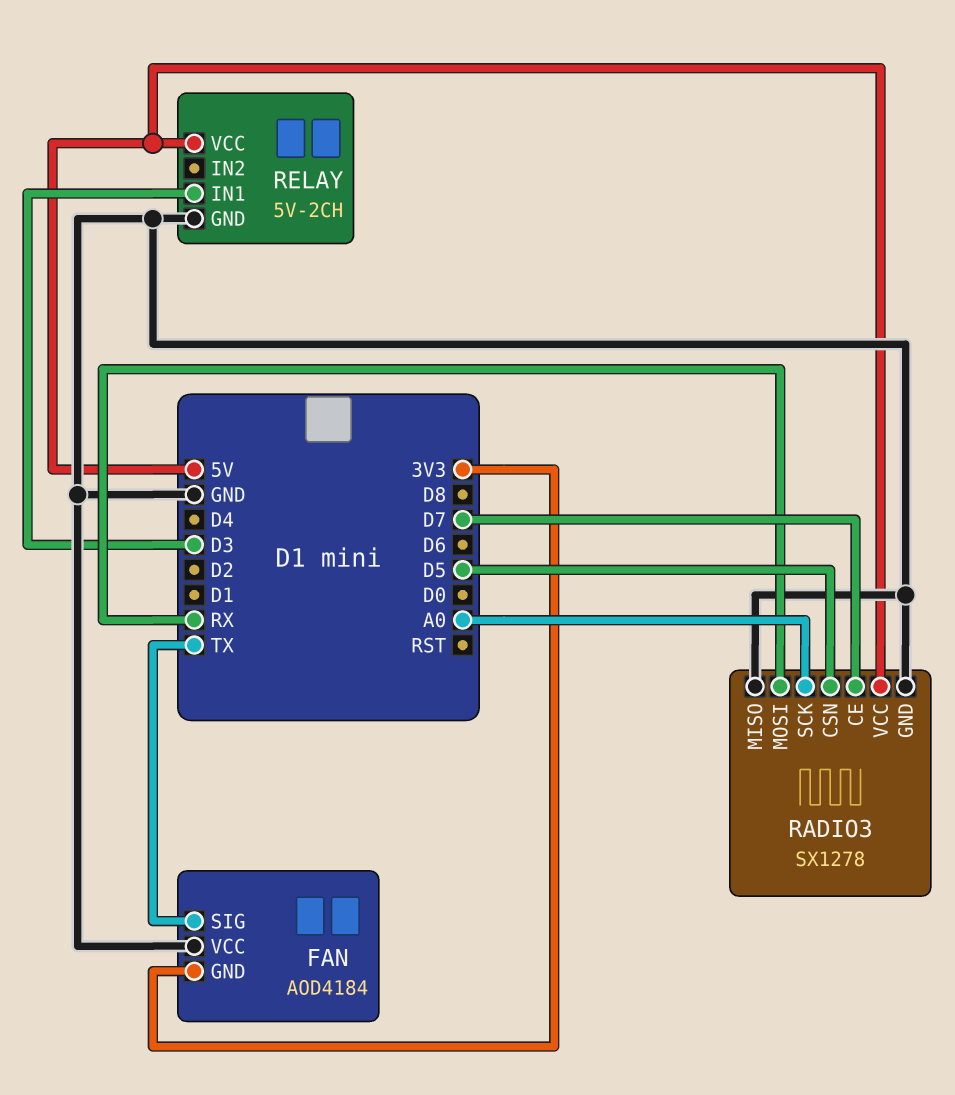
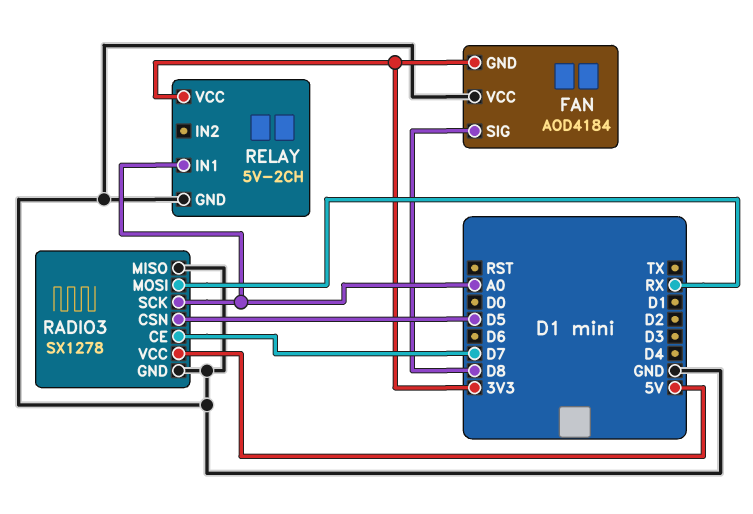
FAN pin SIG: TX -> D8
RELAY pin IN1: D3 -> A0
RELAY pin VCC: 5V -> 3V3

